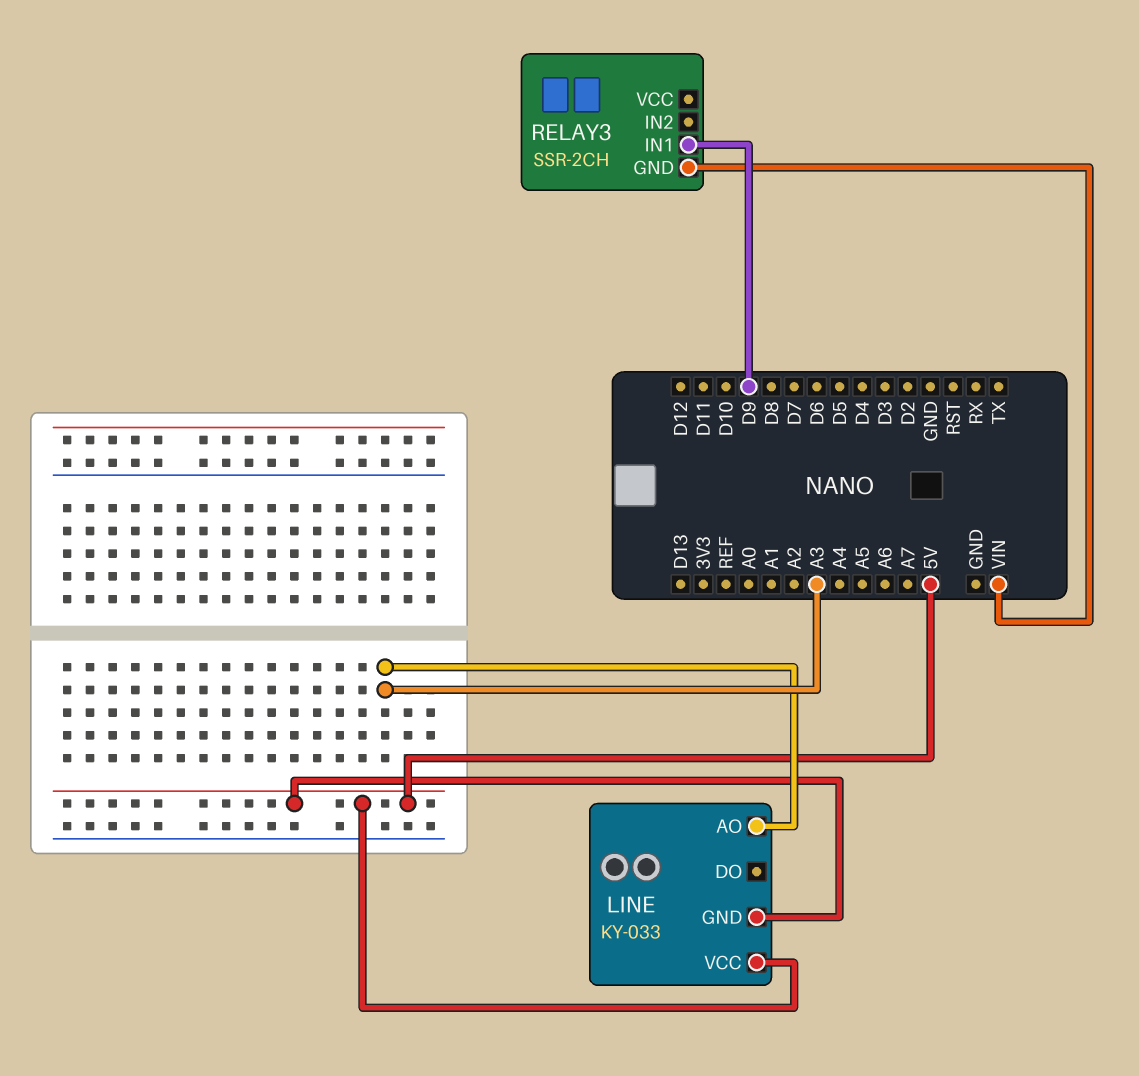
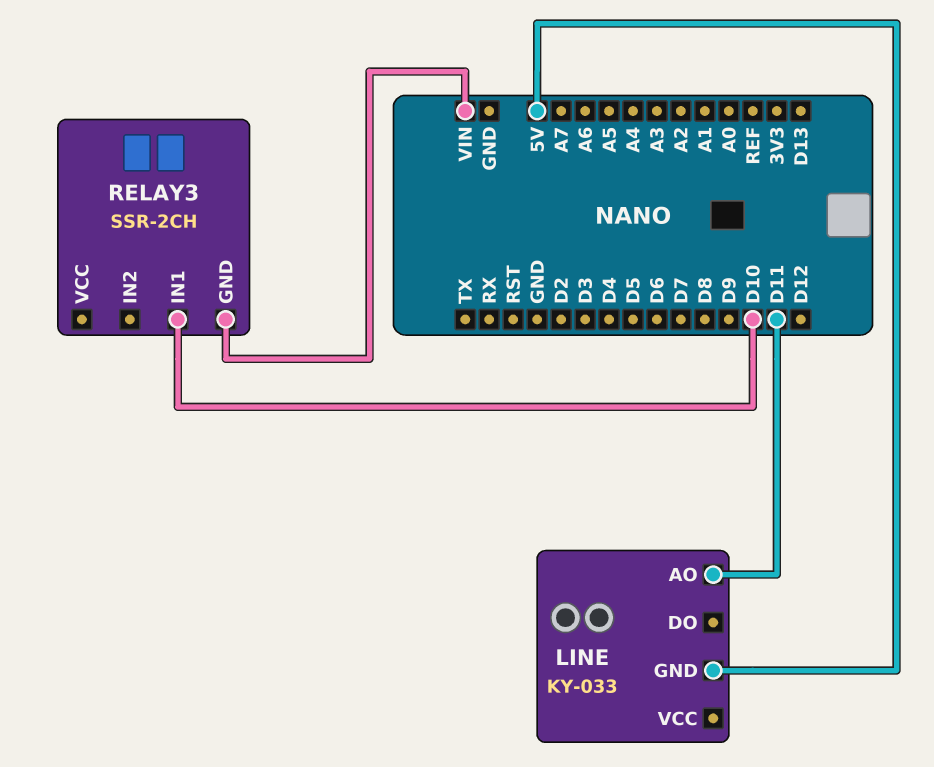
LINE pin AO: A3 -> D11
LINE pin VCC: 5V -> none
RELAY3 pin IN1: D9 -> D10

